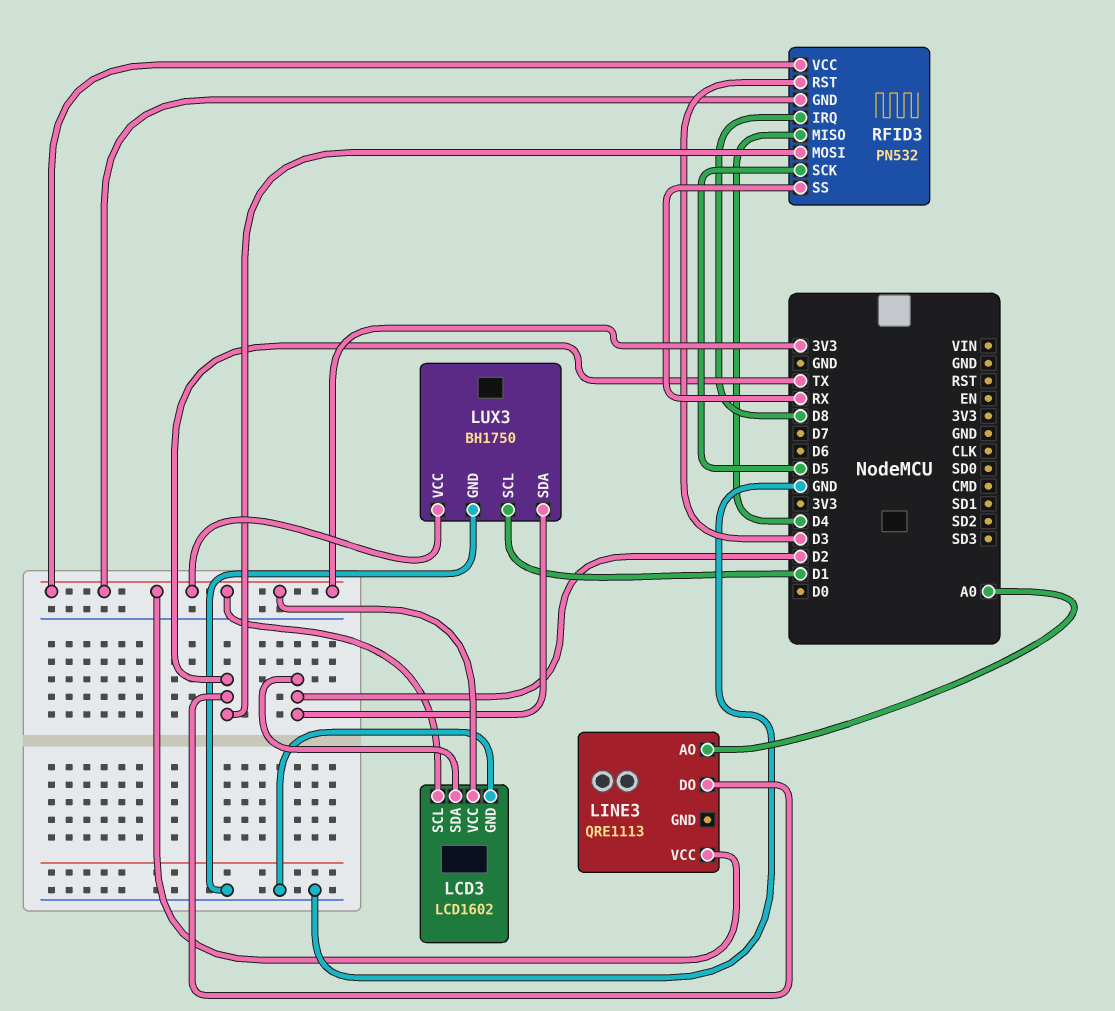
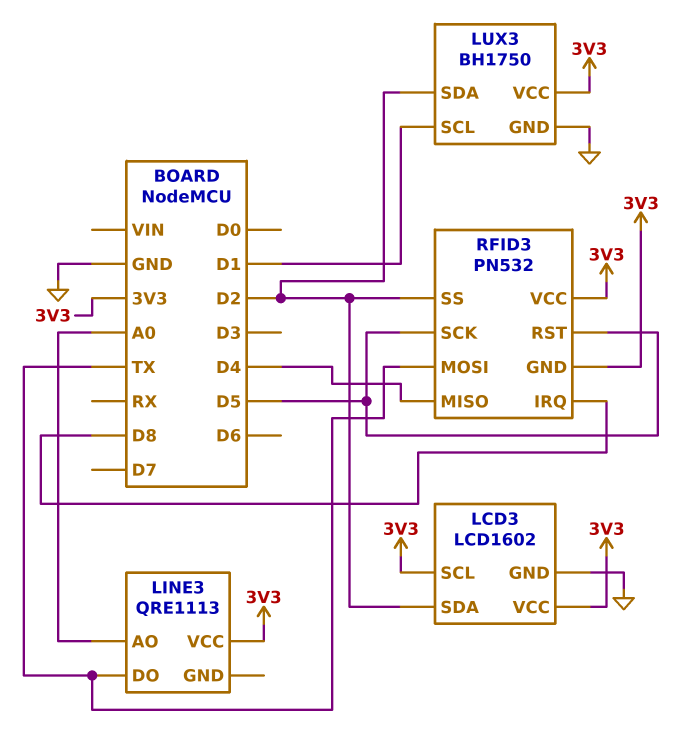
RFID3 pin RST: D3 -> D5
RFID3 pin SS: RX -> D2

